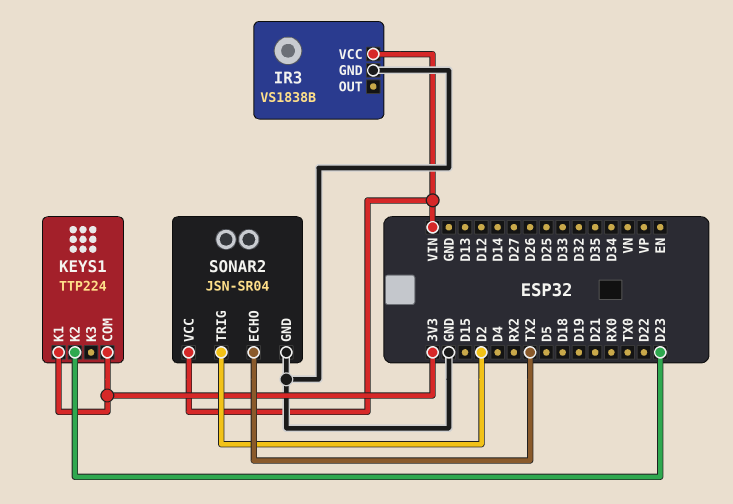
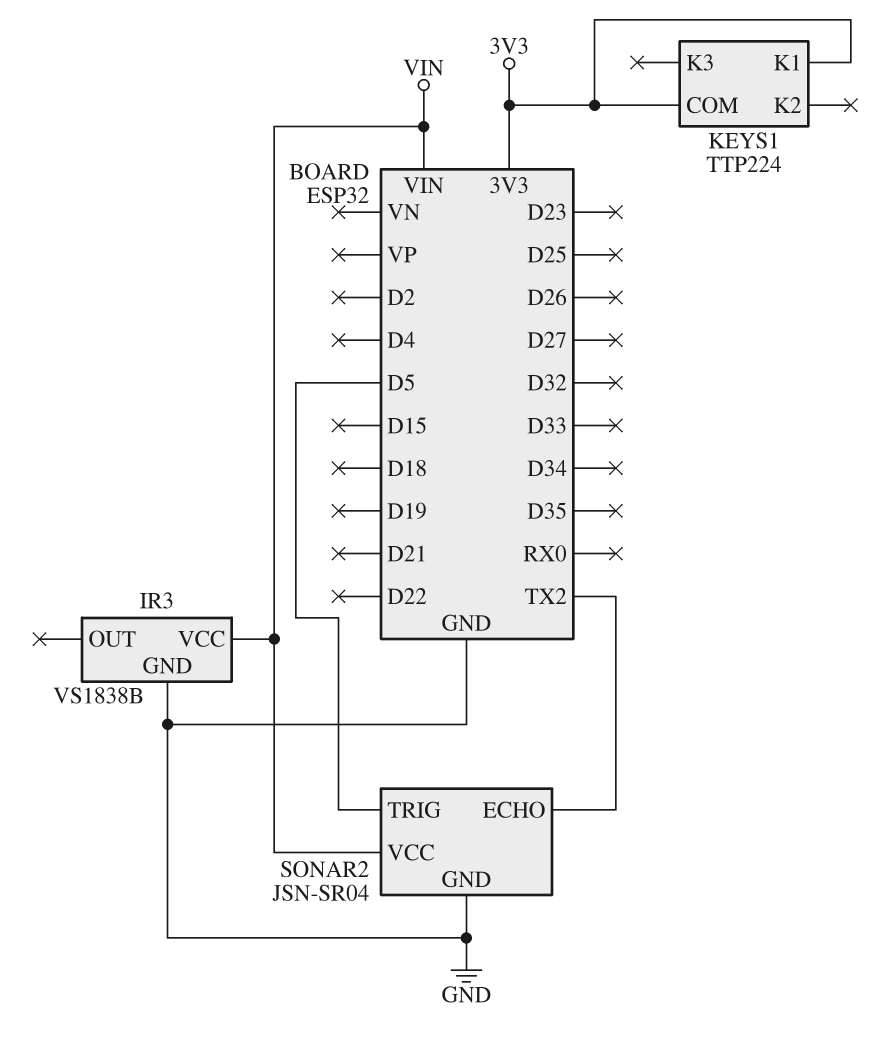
KEYS1 pin K2: D23 -> none
SONAR2 pin TRIG: D2 -> D5

